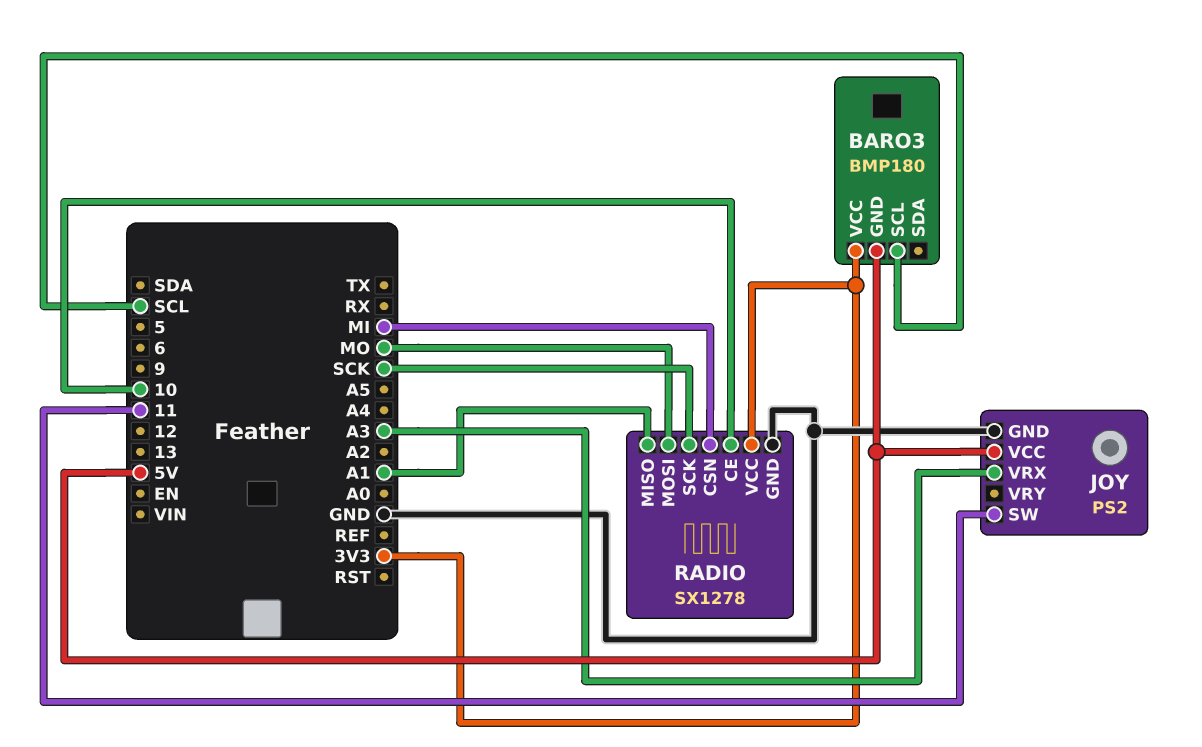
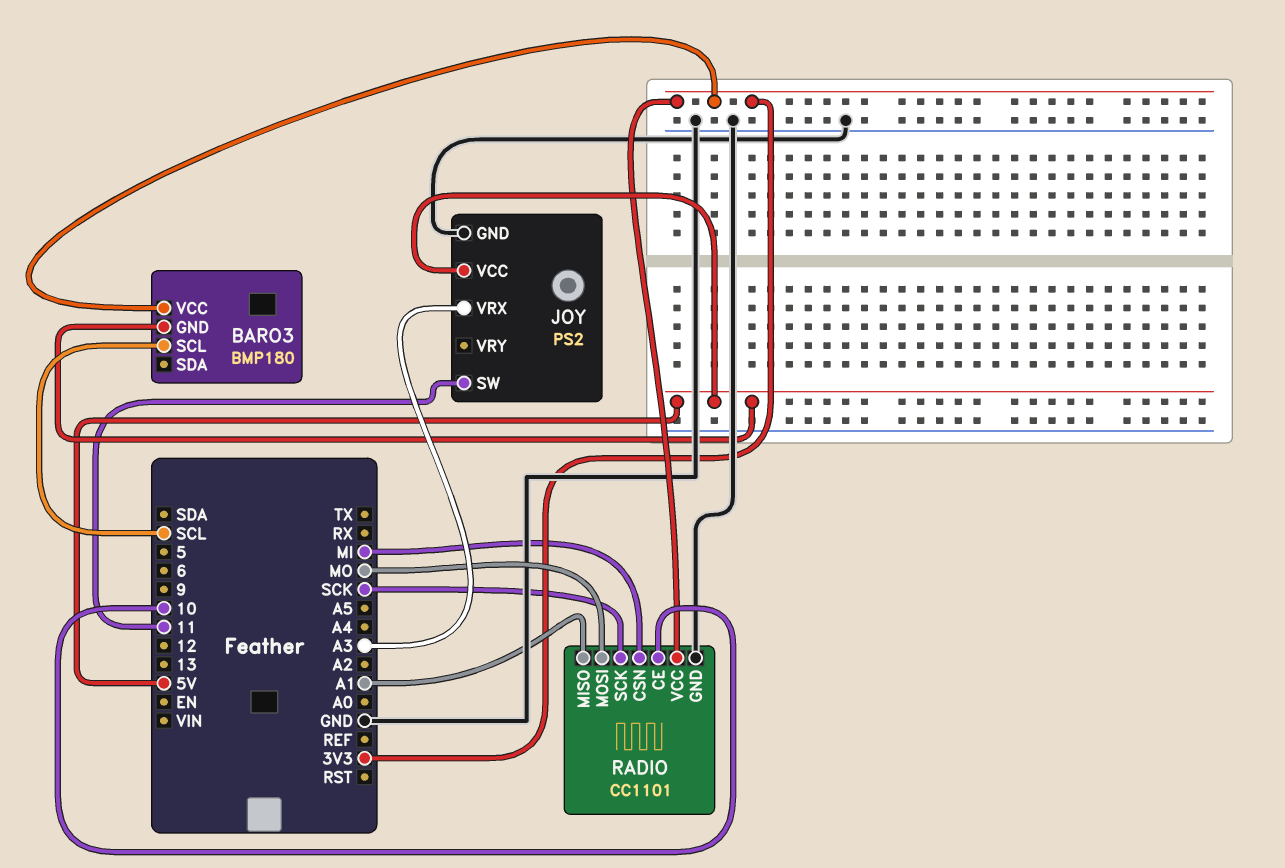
RADIO: SX1278 -> CC1101

